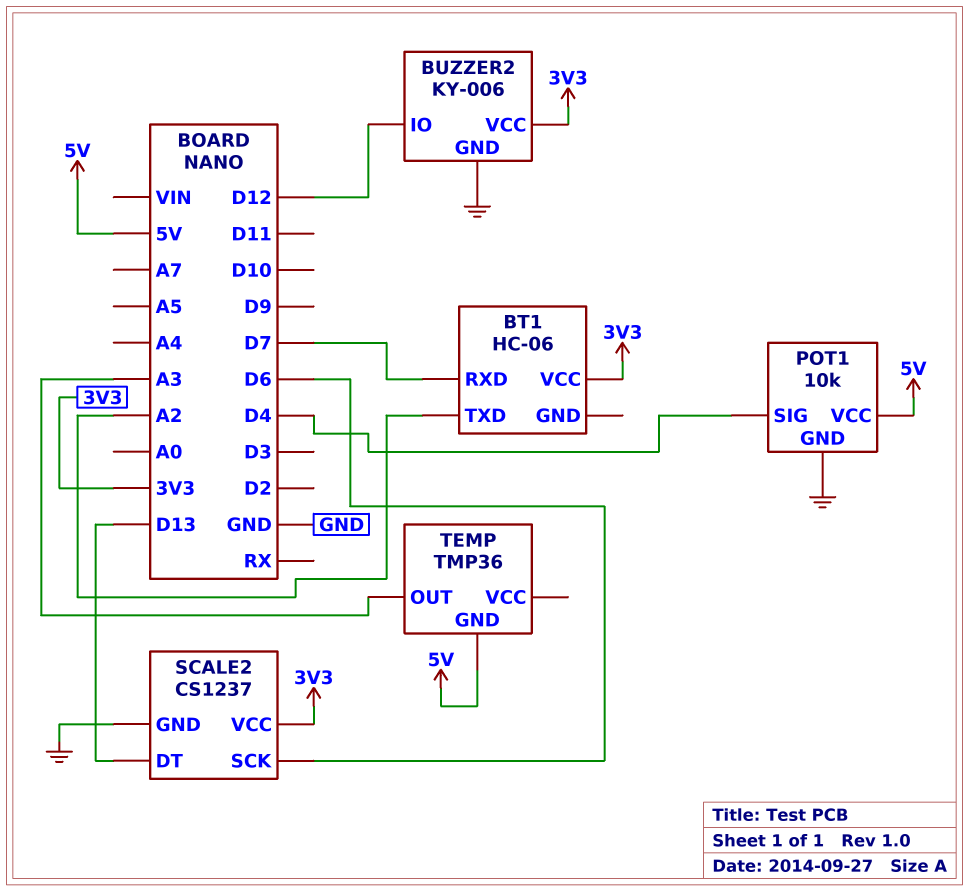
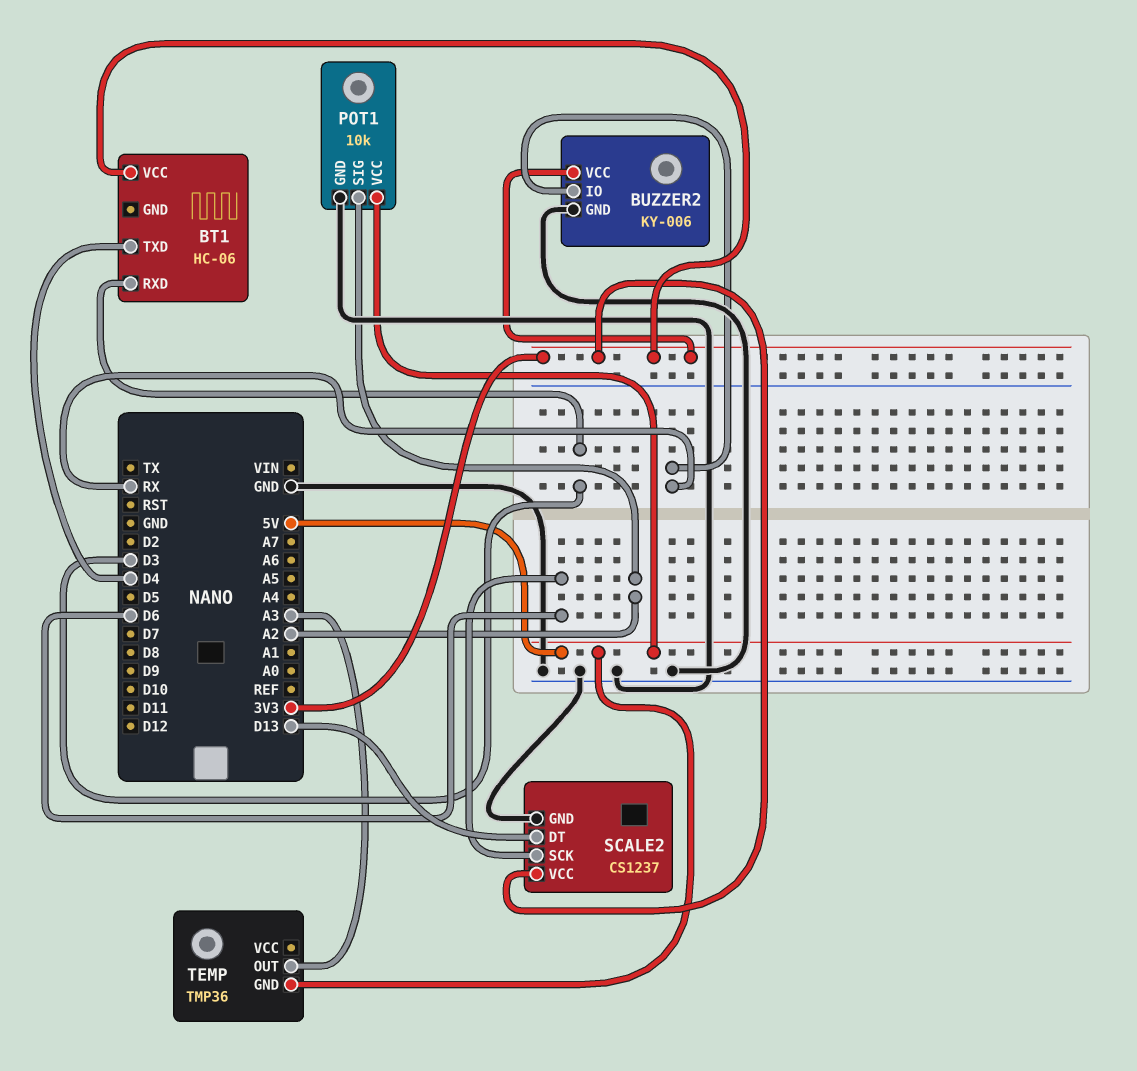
BT1 pin RXD: D7 -> D3
BT1 pin TXD: A2 -> D4
BUZZER2 pin IO: D12 -> RX
POT1 pin SIG: D4 -> A2

